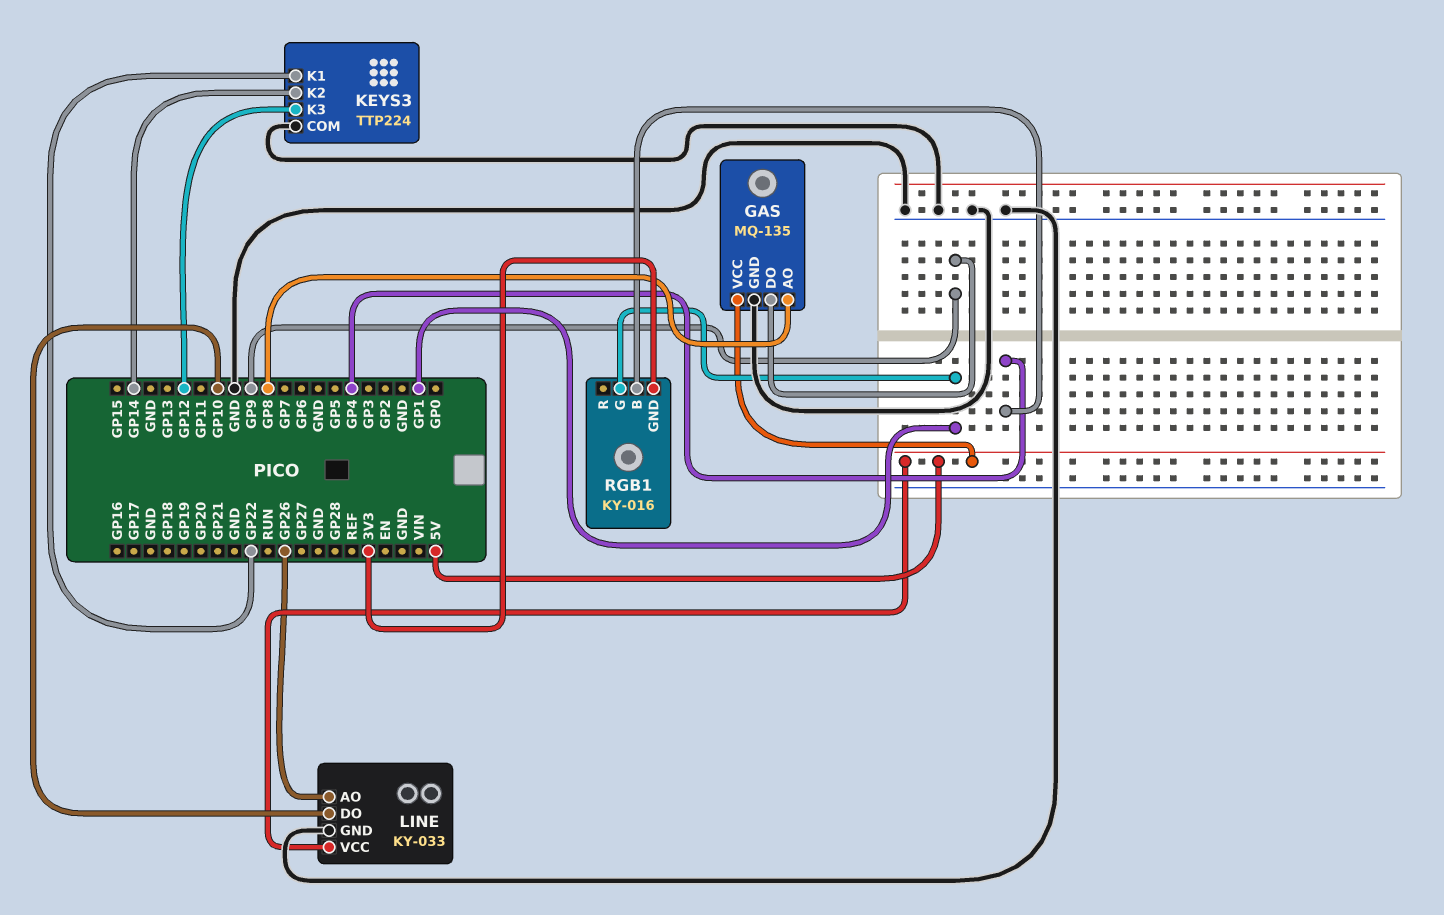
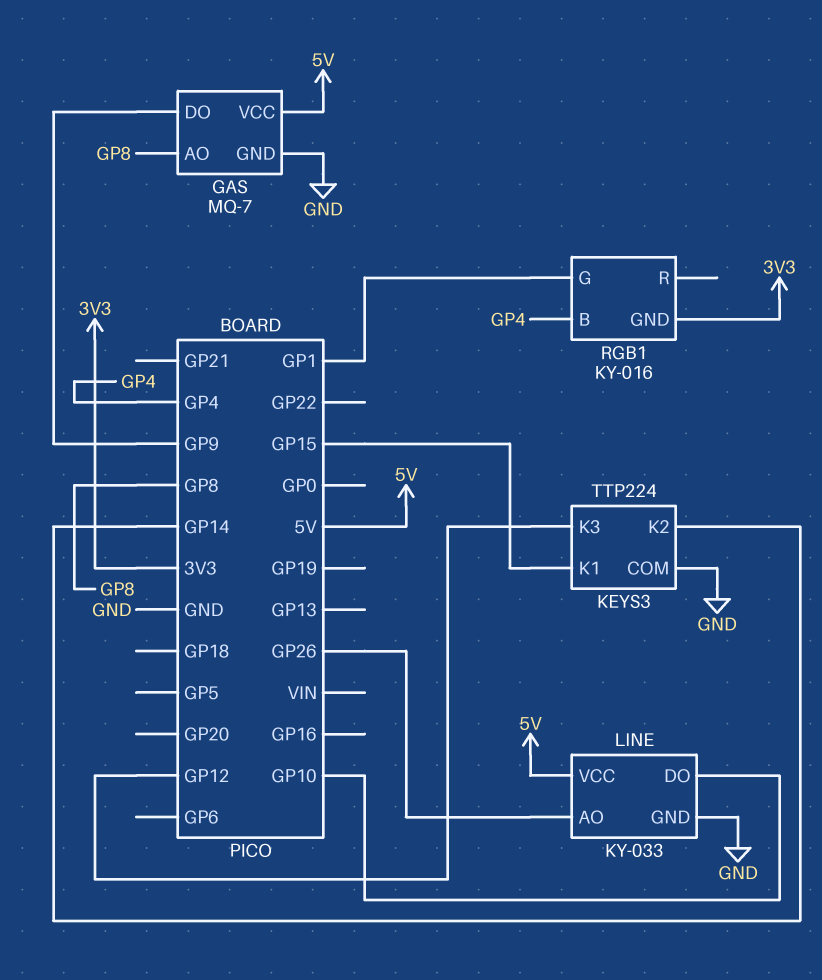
GAS: MQ-135 -> MQ-7
KEYS3 pin K1: GP22 -> GP15

